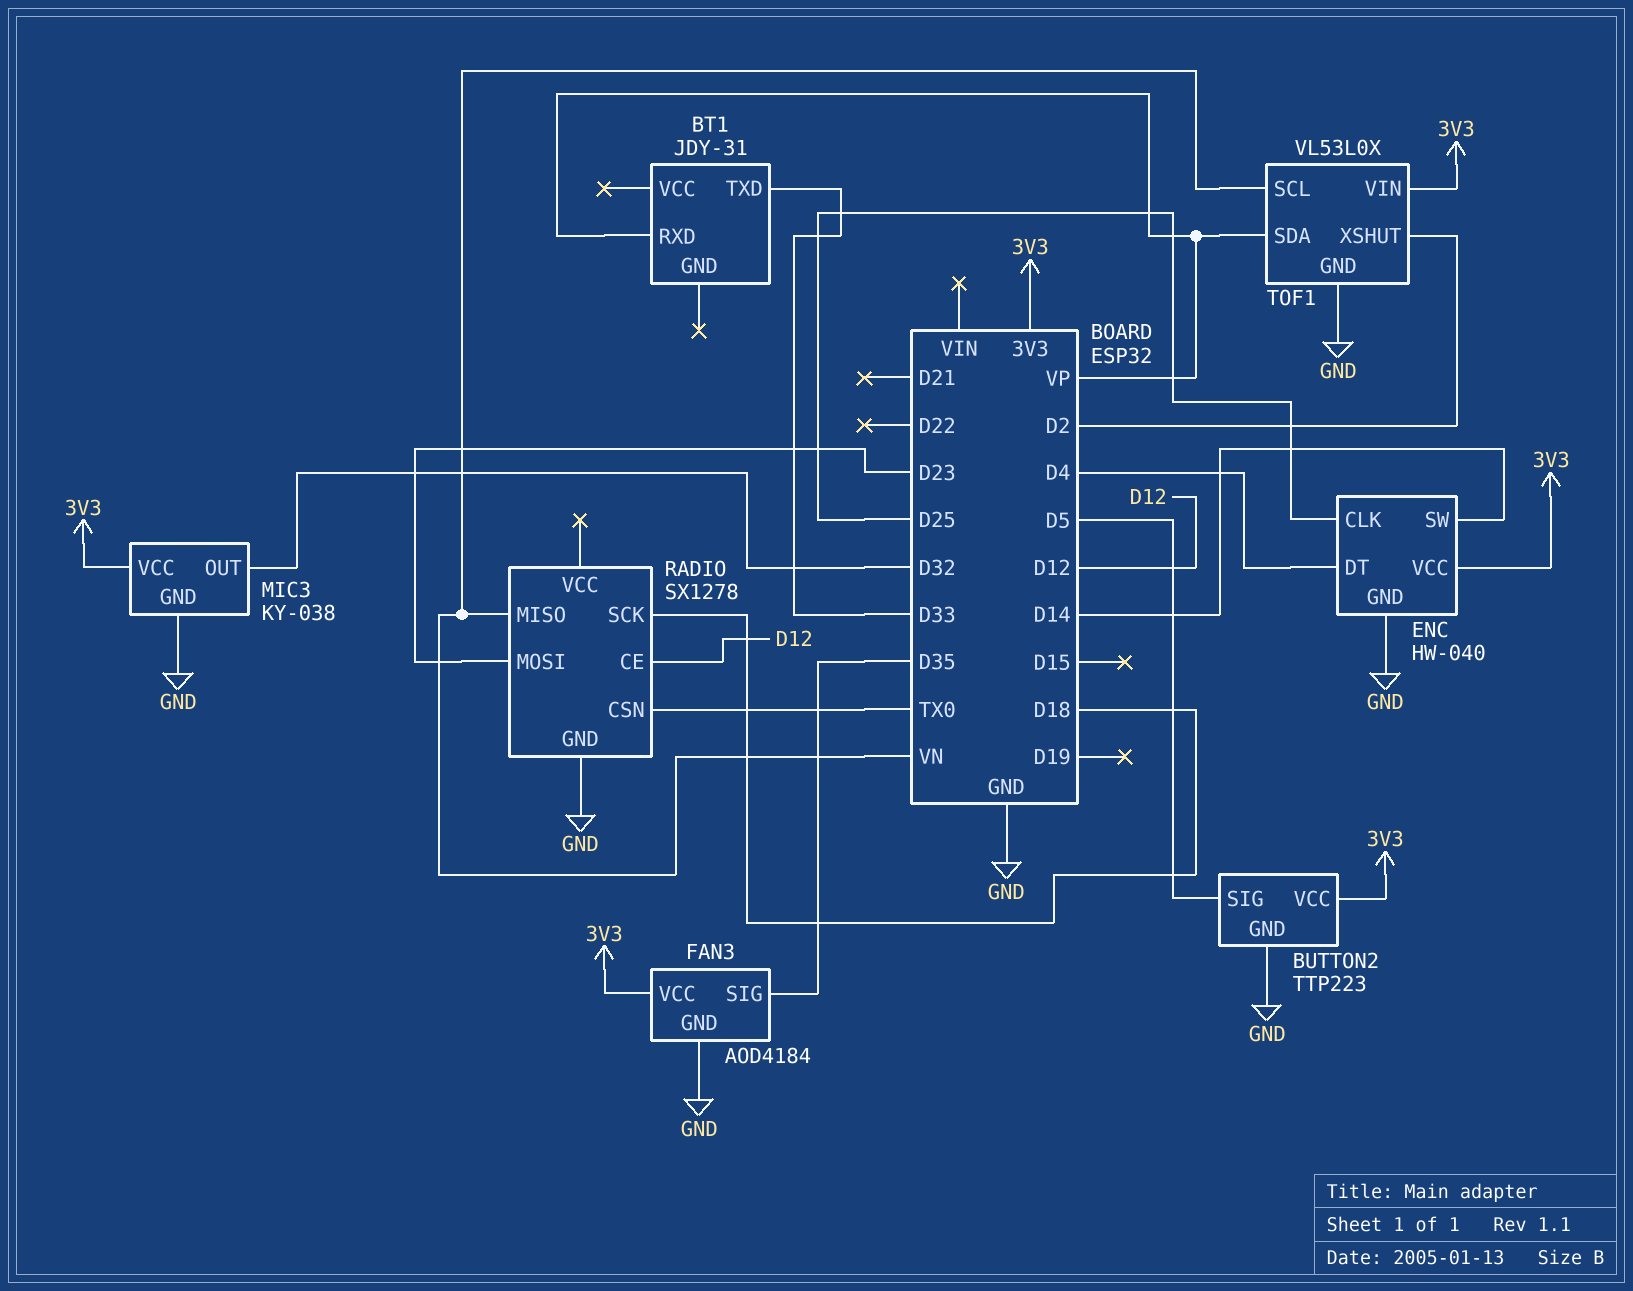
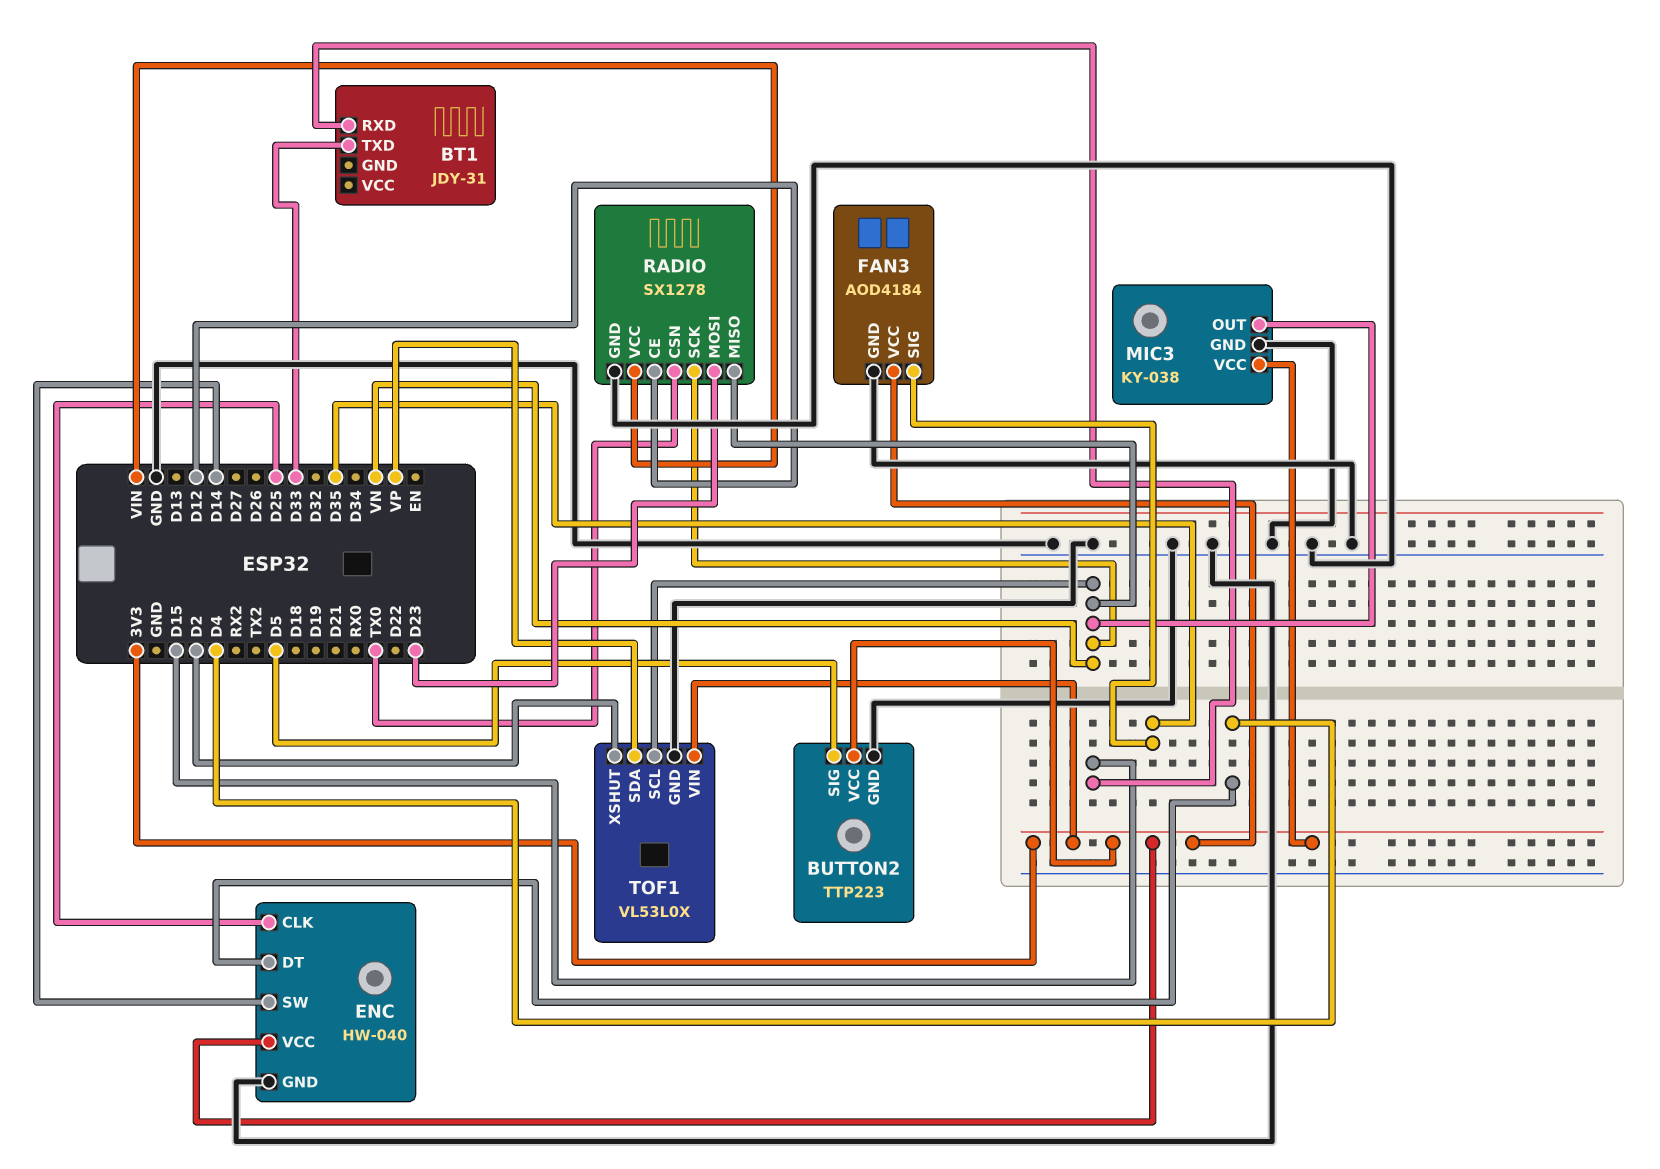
BT1 pin RXD: VP -> D15
MIC3 pin OUT: D32 -> VN
RADIO pin SCK: D18 -> VN
RADIO pin VCC: none -> VIN

